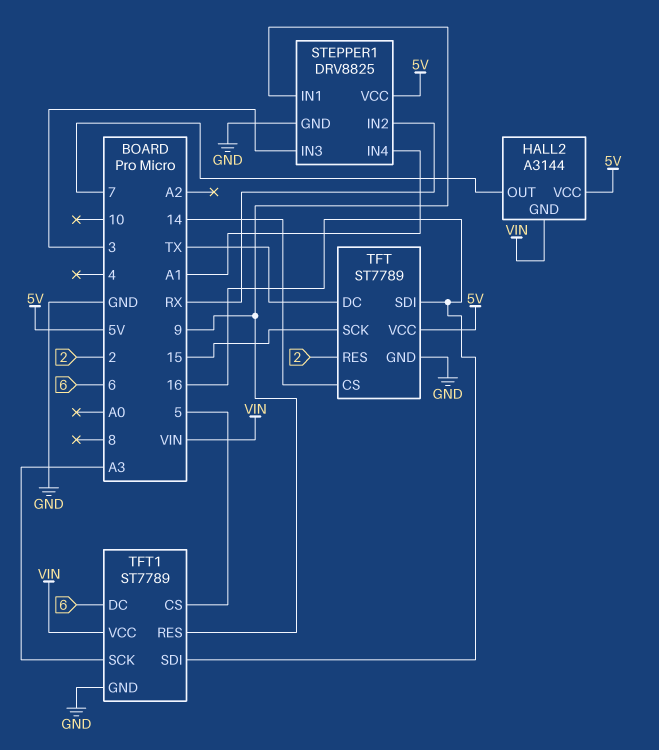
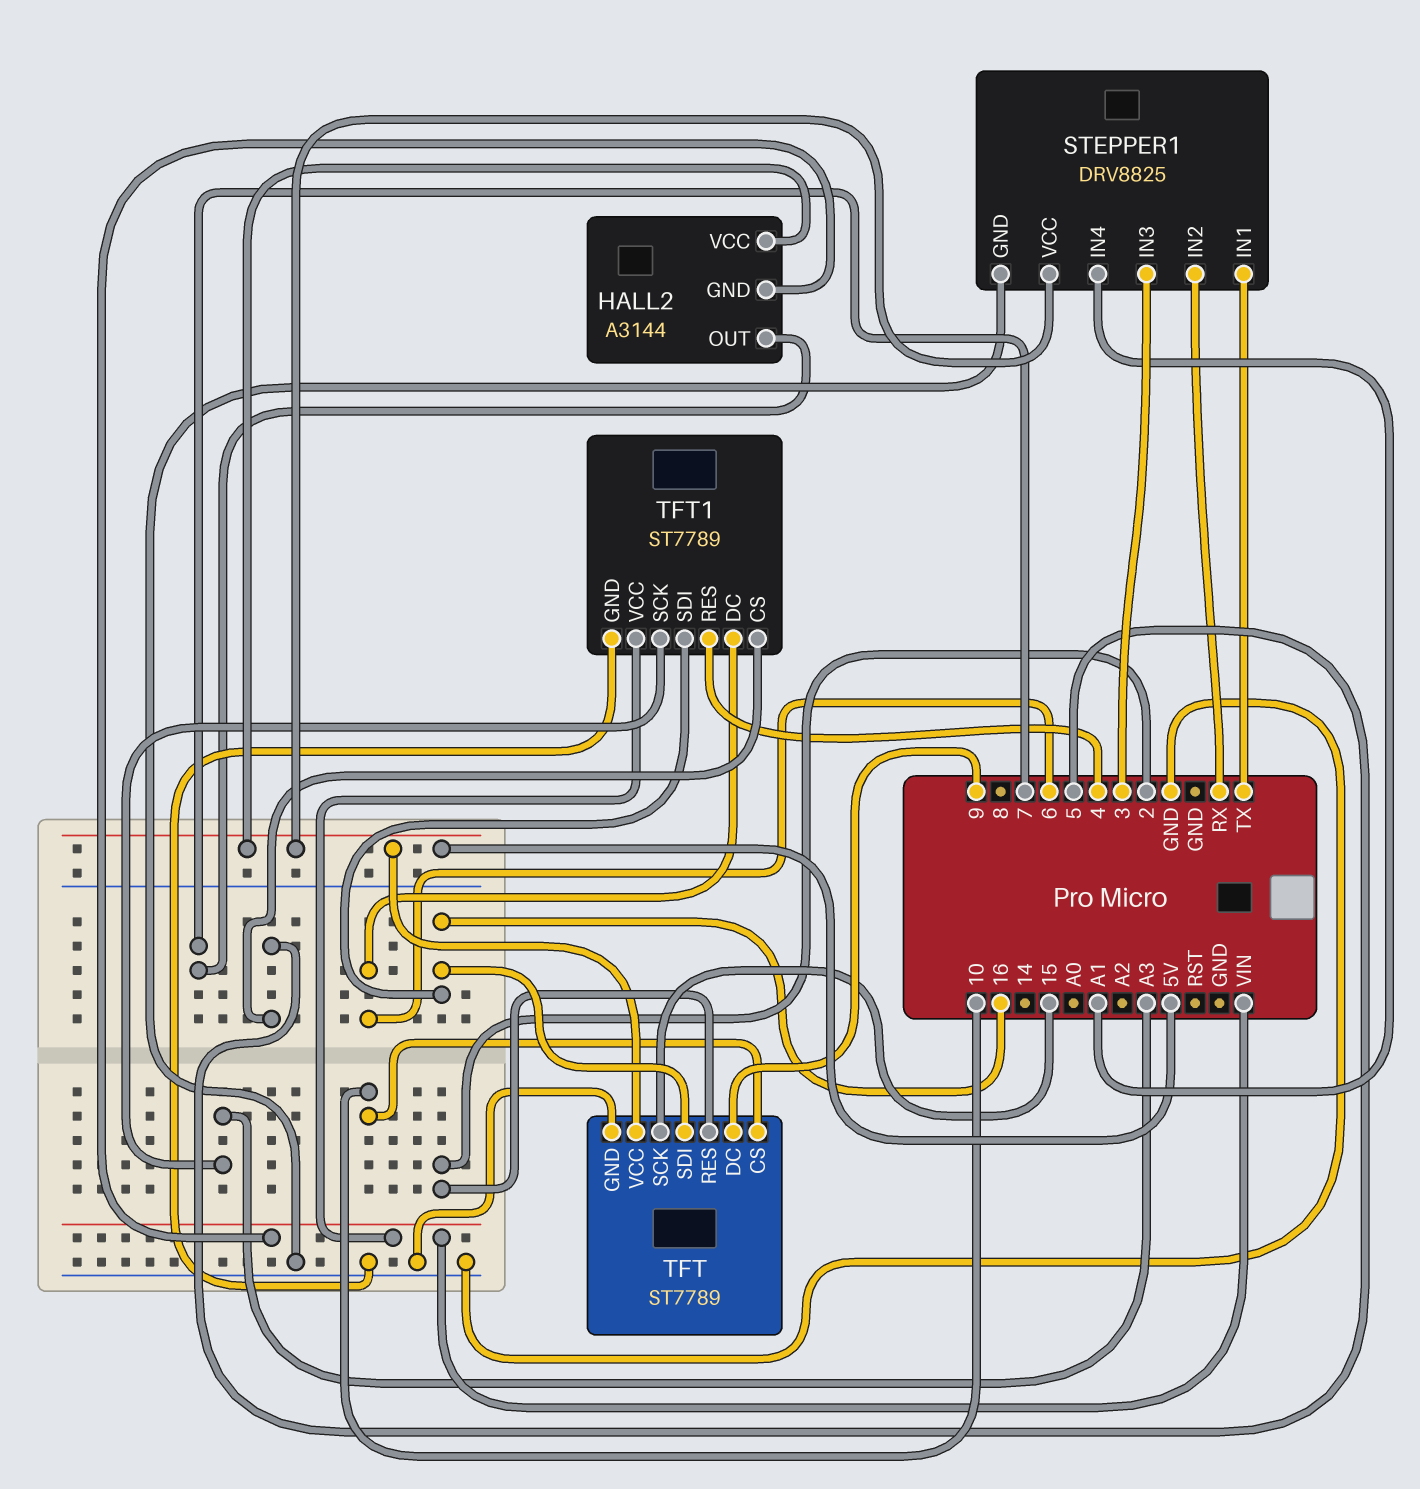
STEPPER1 pin IN1: 9 -> TX
TFT pin CS: 14 -> 10
TFT pin DC: TX -> 9
TFT1 pin RES: 9 -> 4

